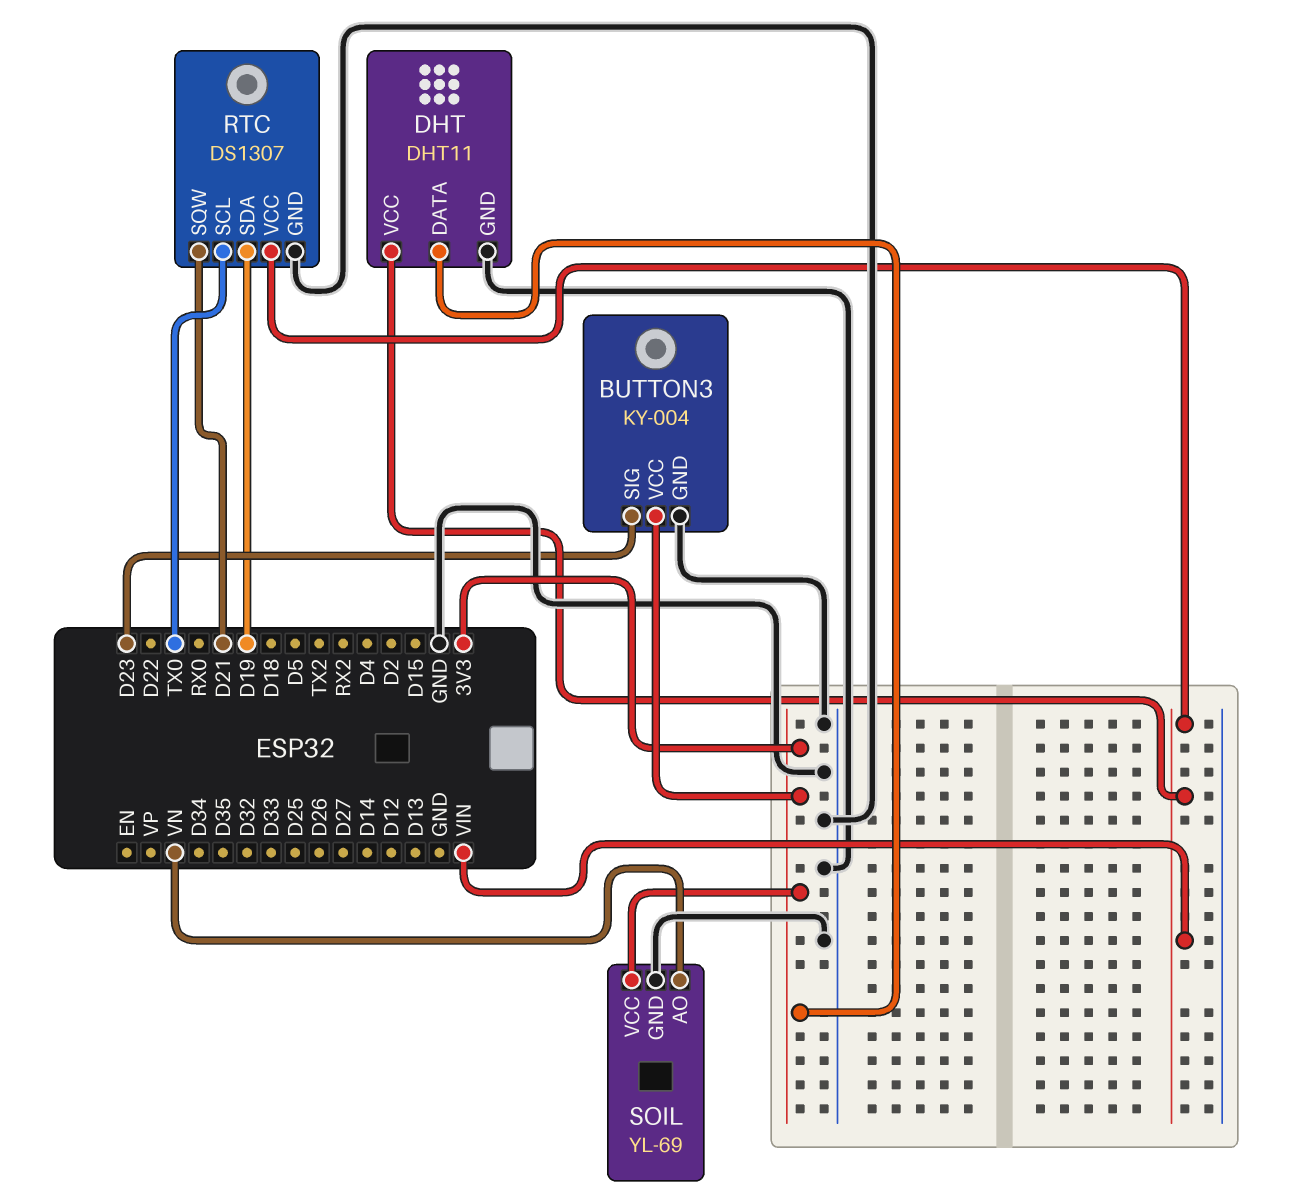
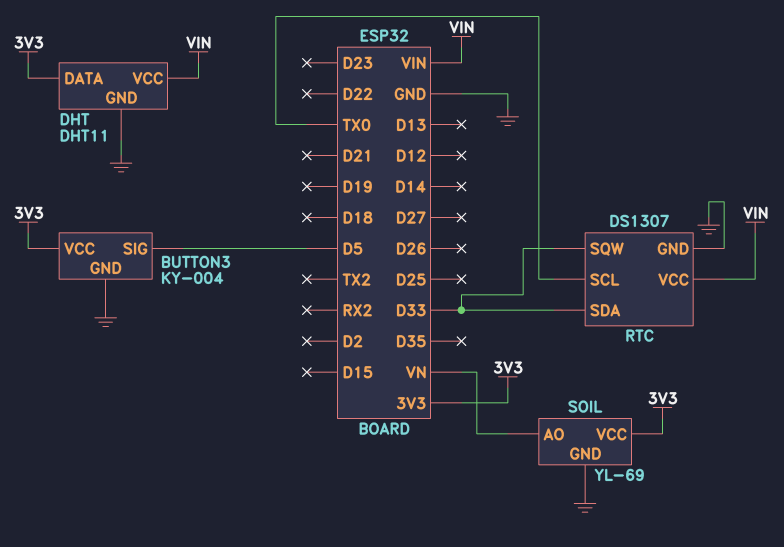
BUTTON3 pin SIG: D23 -> D5
RTC pin SDA: D19 -> D33
RTC pin SQW: D21 -> D33

